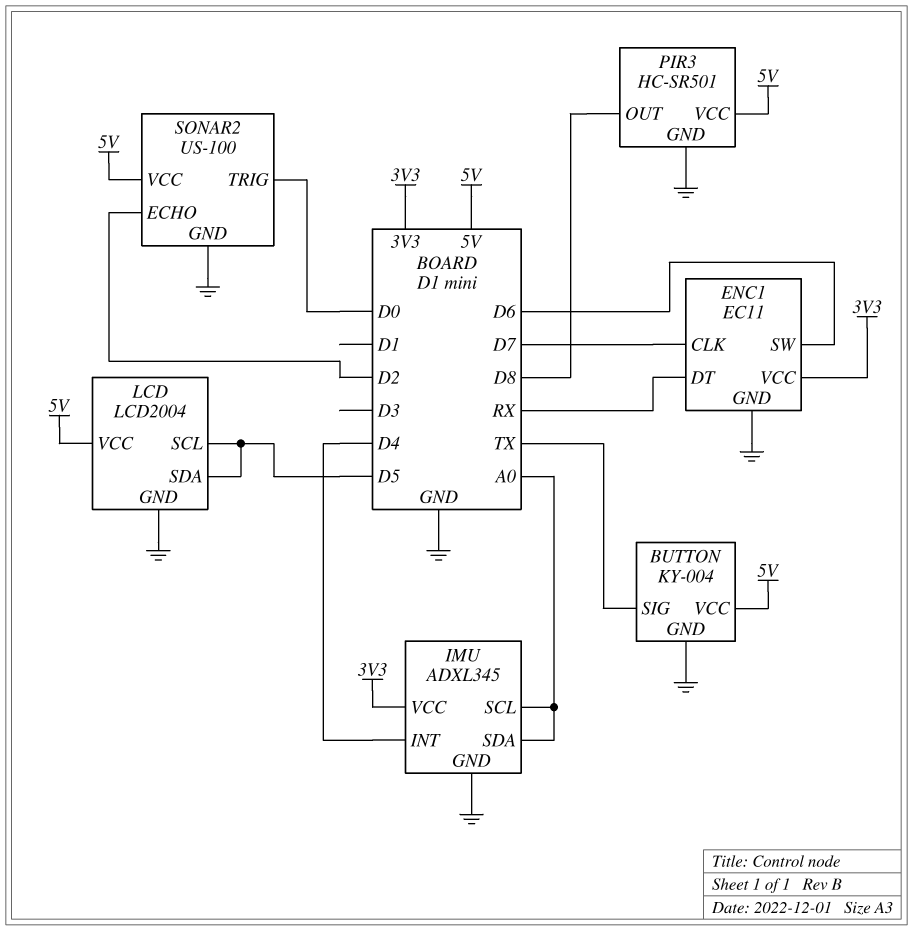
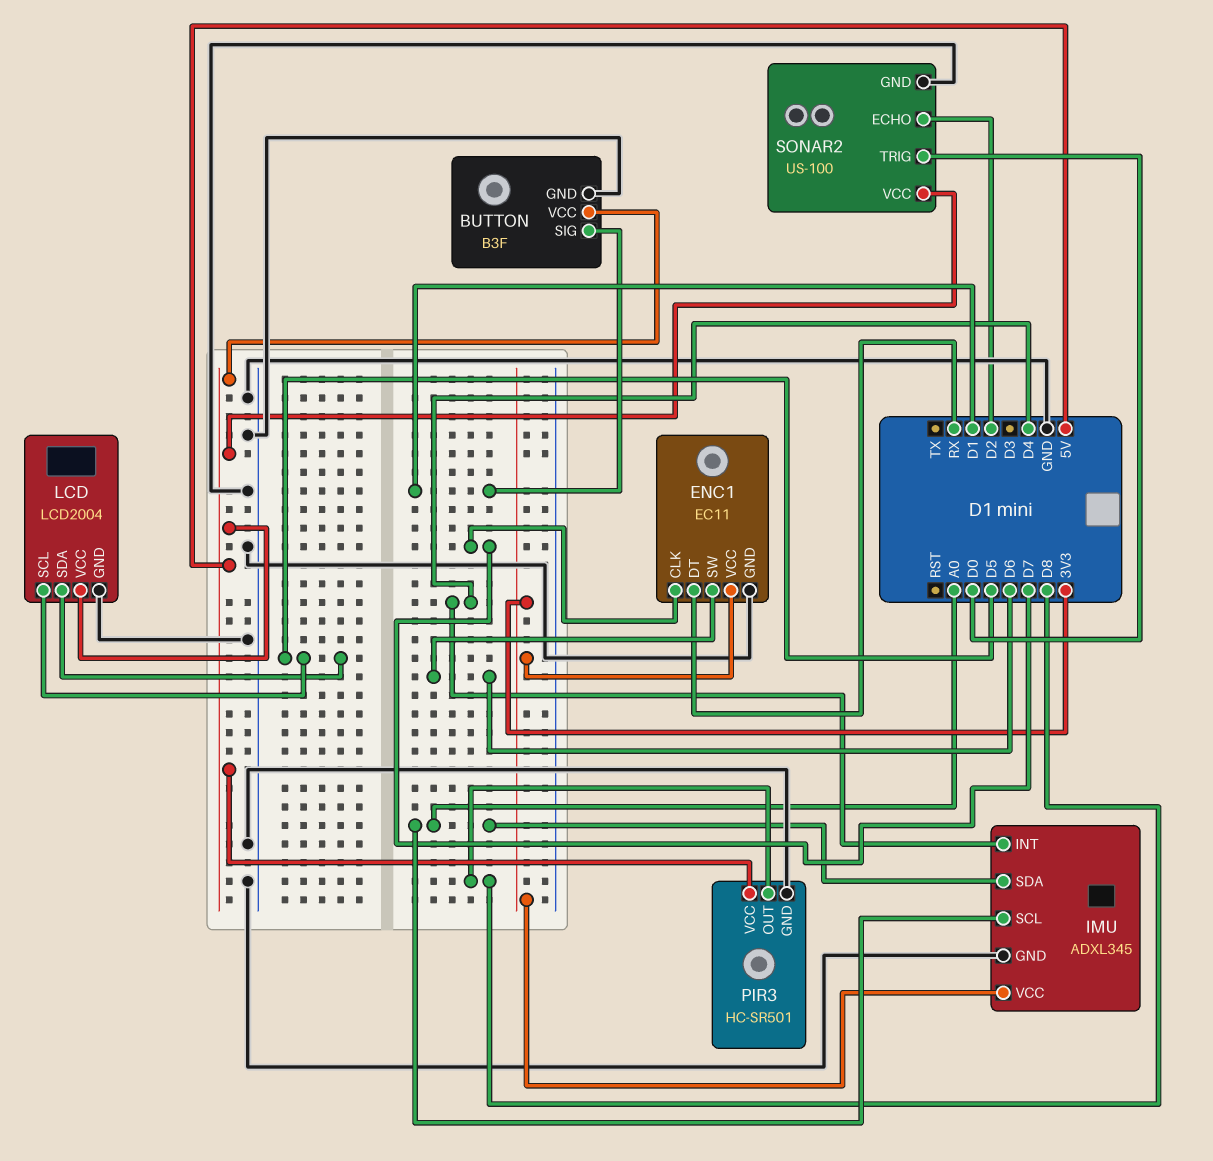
BUTTON: KY-004 -> B3F
BUTTON pin SIG: TX -> D1

